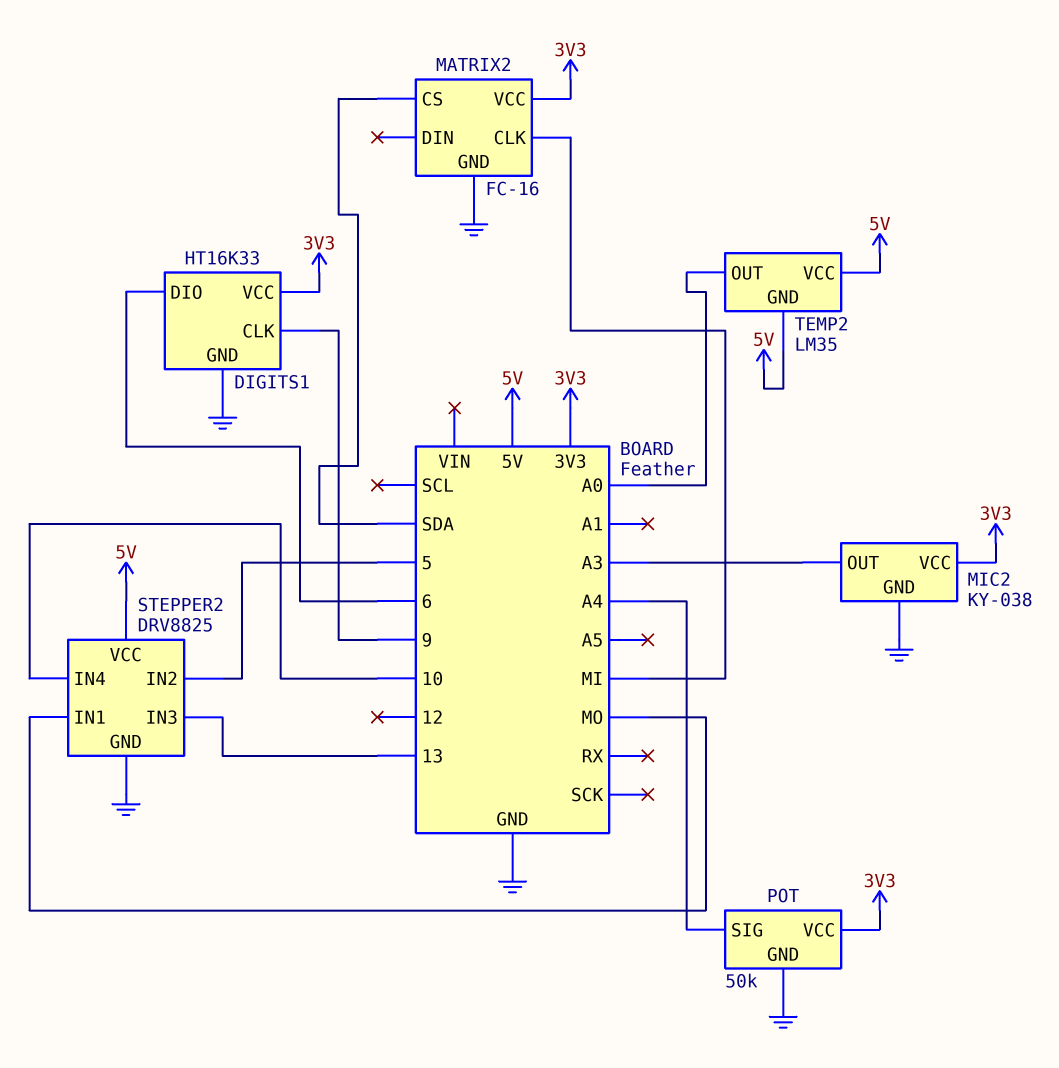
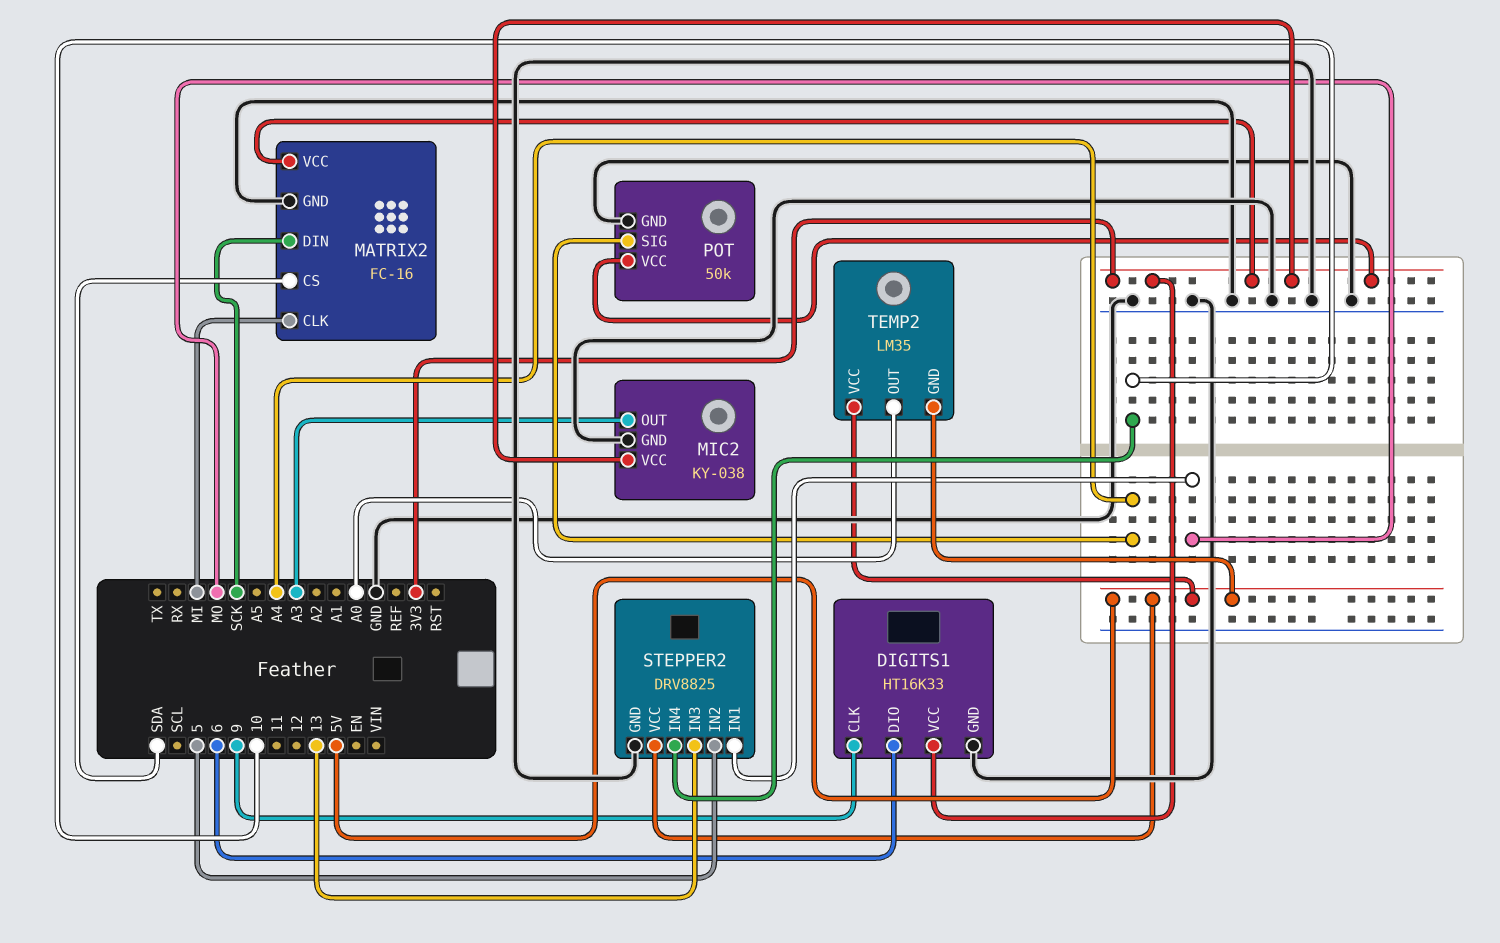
MATRIX2 pin DIN: none -> SCK

